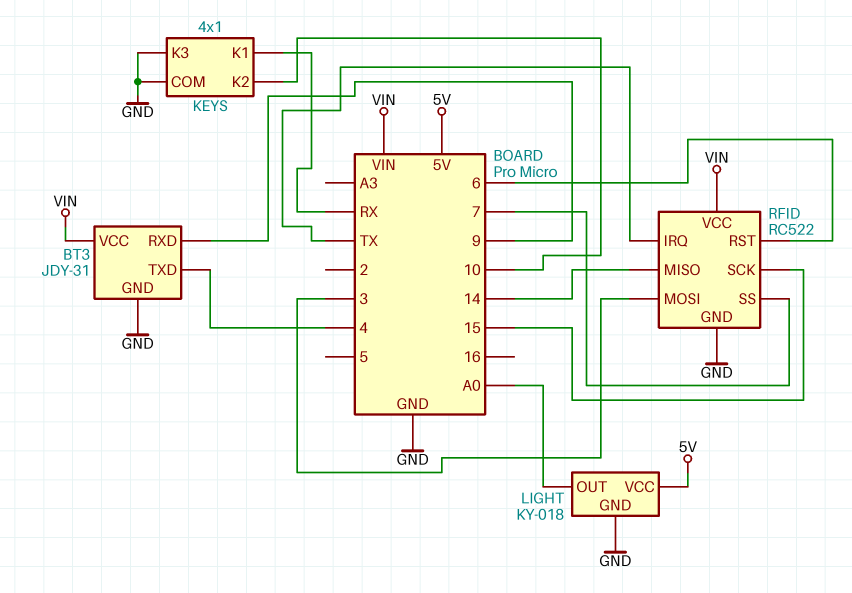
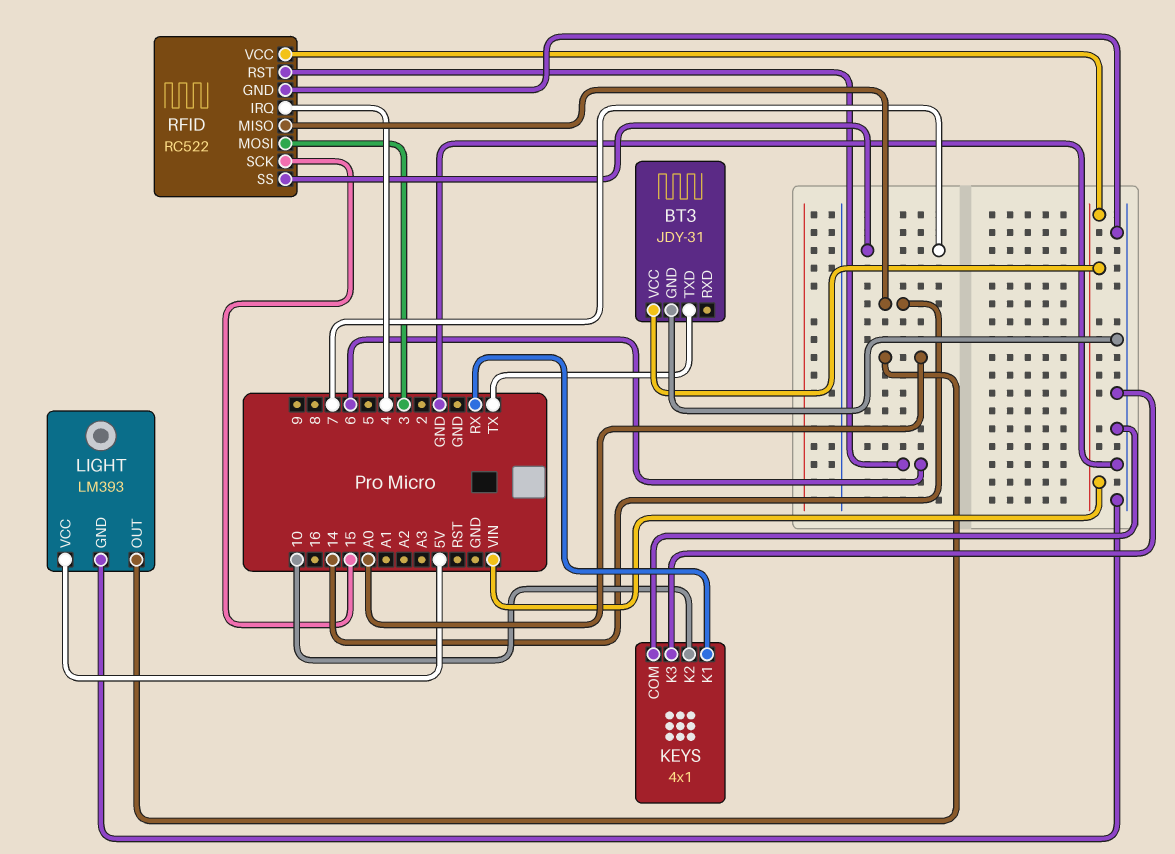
BT3 pin RXD: 9 -> none
BT3 pin TXD: 4 -> TX
LIGHT: KY-018 -> LM393
RFID pin IRQ: TX -> 4

